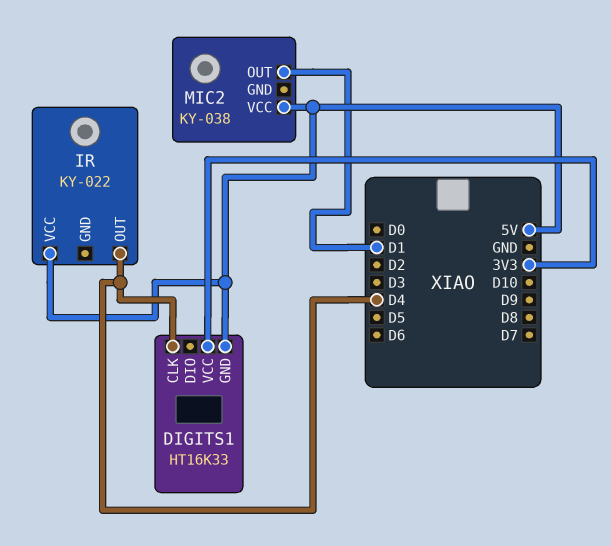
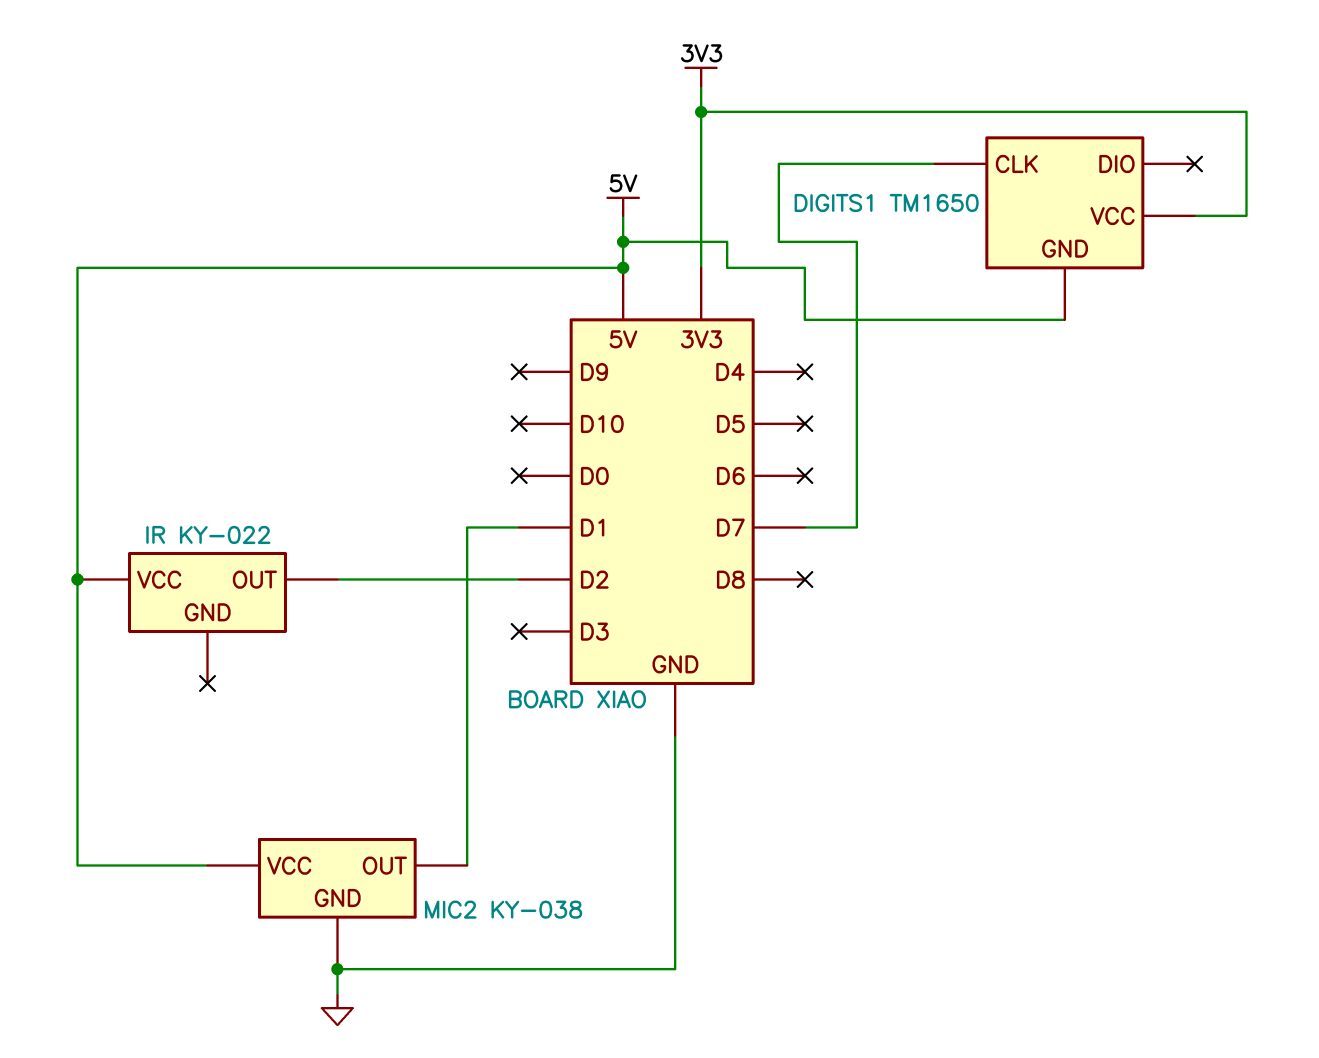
DIGITS1: HT16K33 -> TM1650
DIGITS1 pin CLK: D4 -> D7
IR pin OUT: D4 -> D2
MIC2 pin GND: none -> GND

